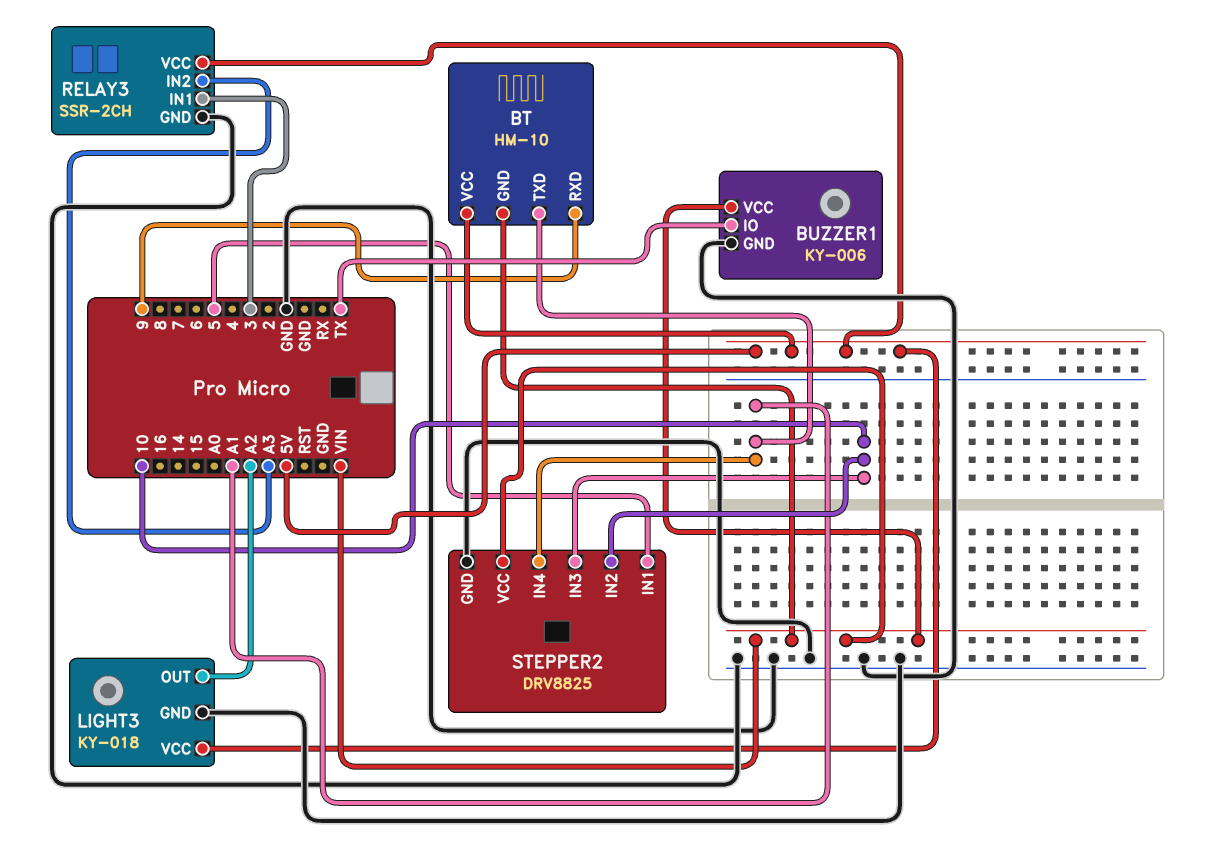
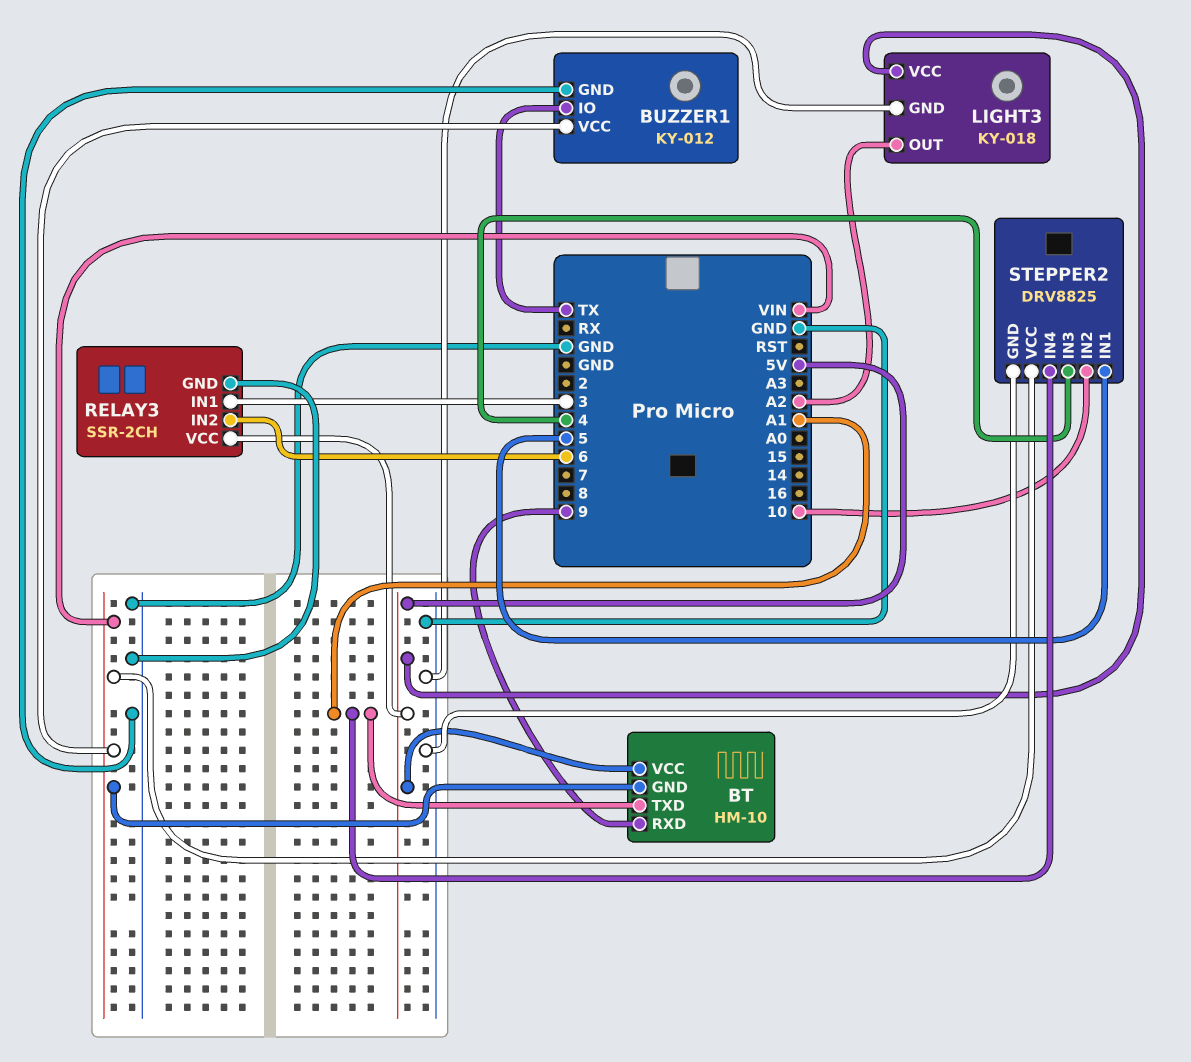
BUZZER1: KY-006 -> KY-012
RELAY3 pin IN2: A3 -> 6
STEPPER2 pin IN3: 10 -> 4

